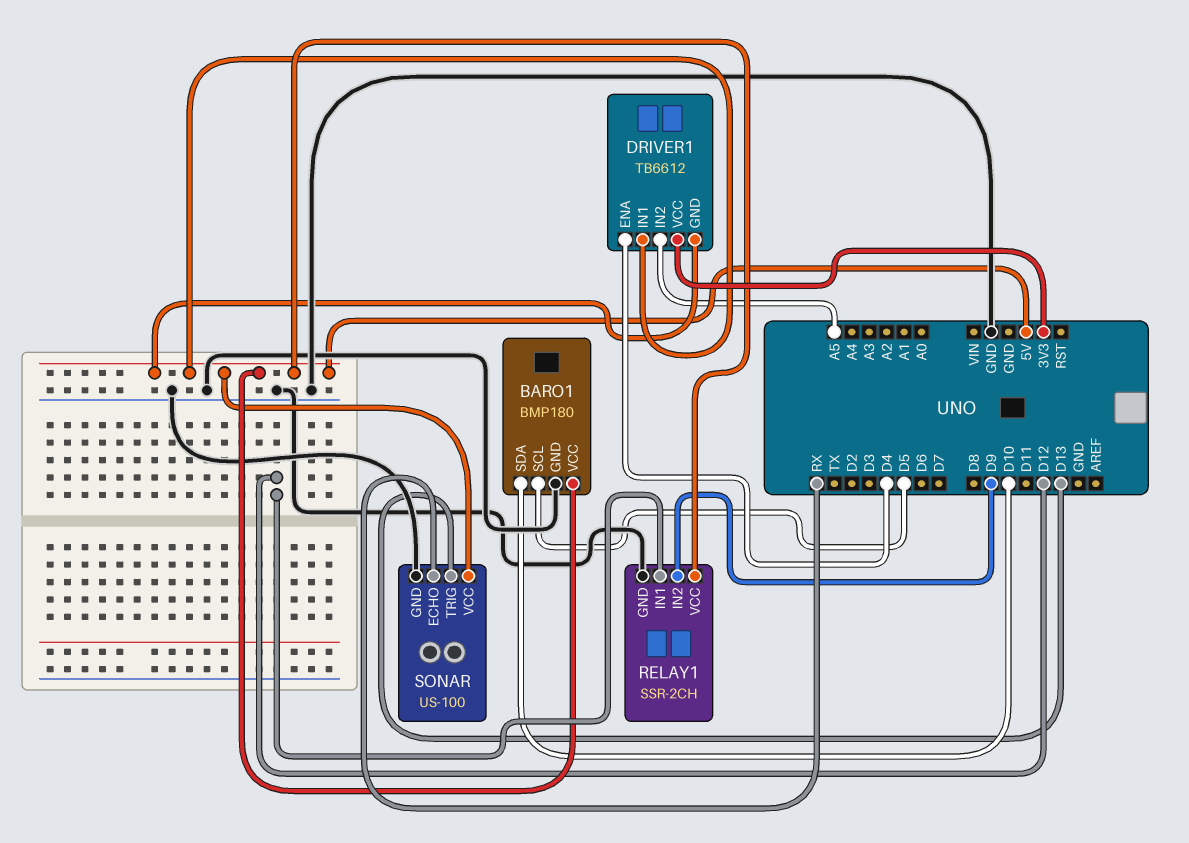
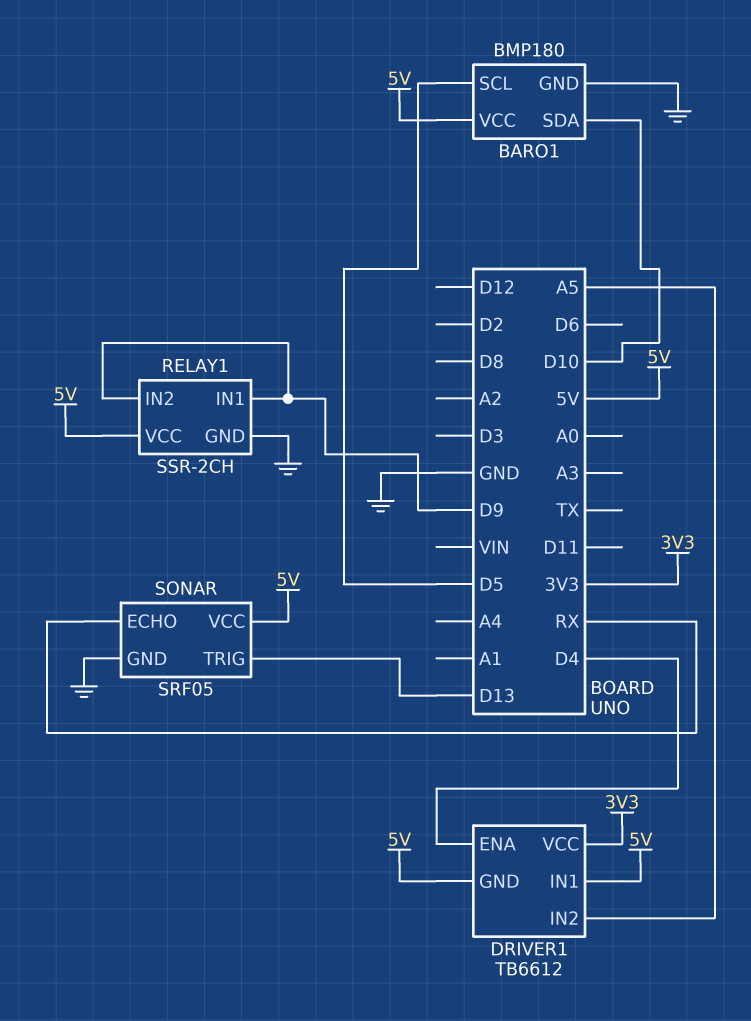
RELAY1 pin IN1: D12 -> D9
SONAR: US-100 -> SRF05

